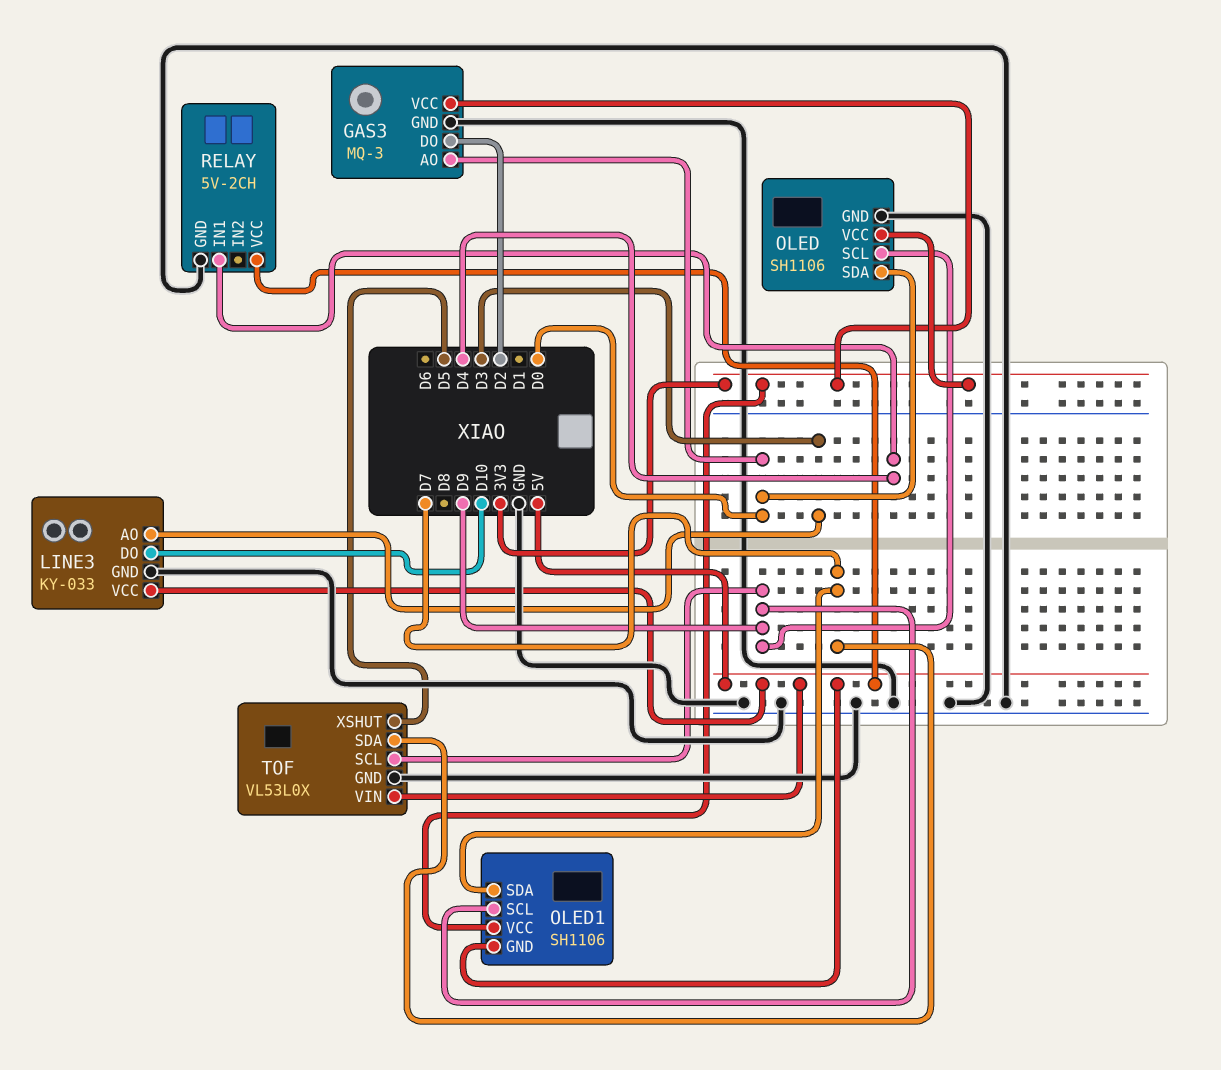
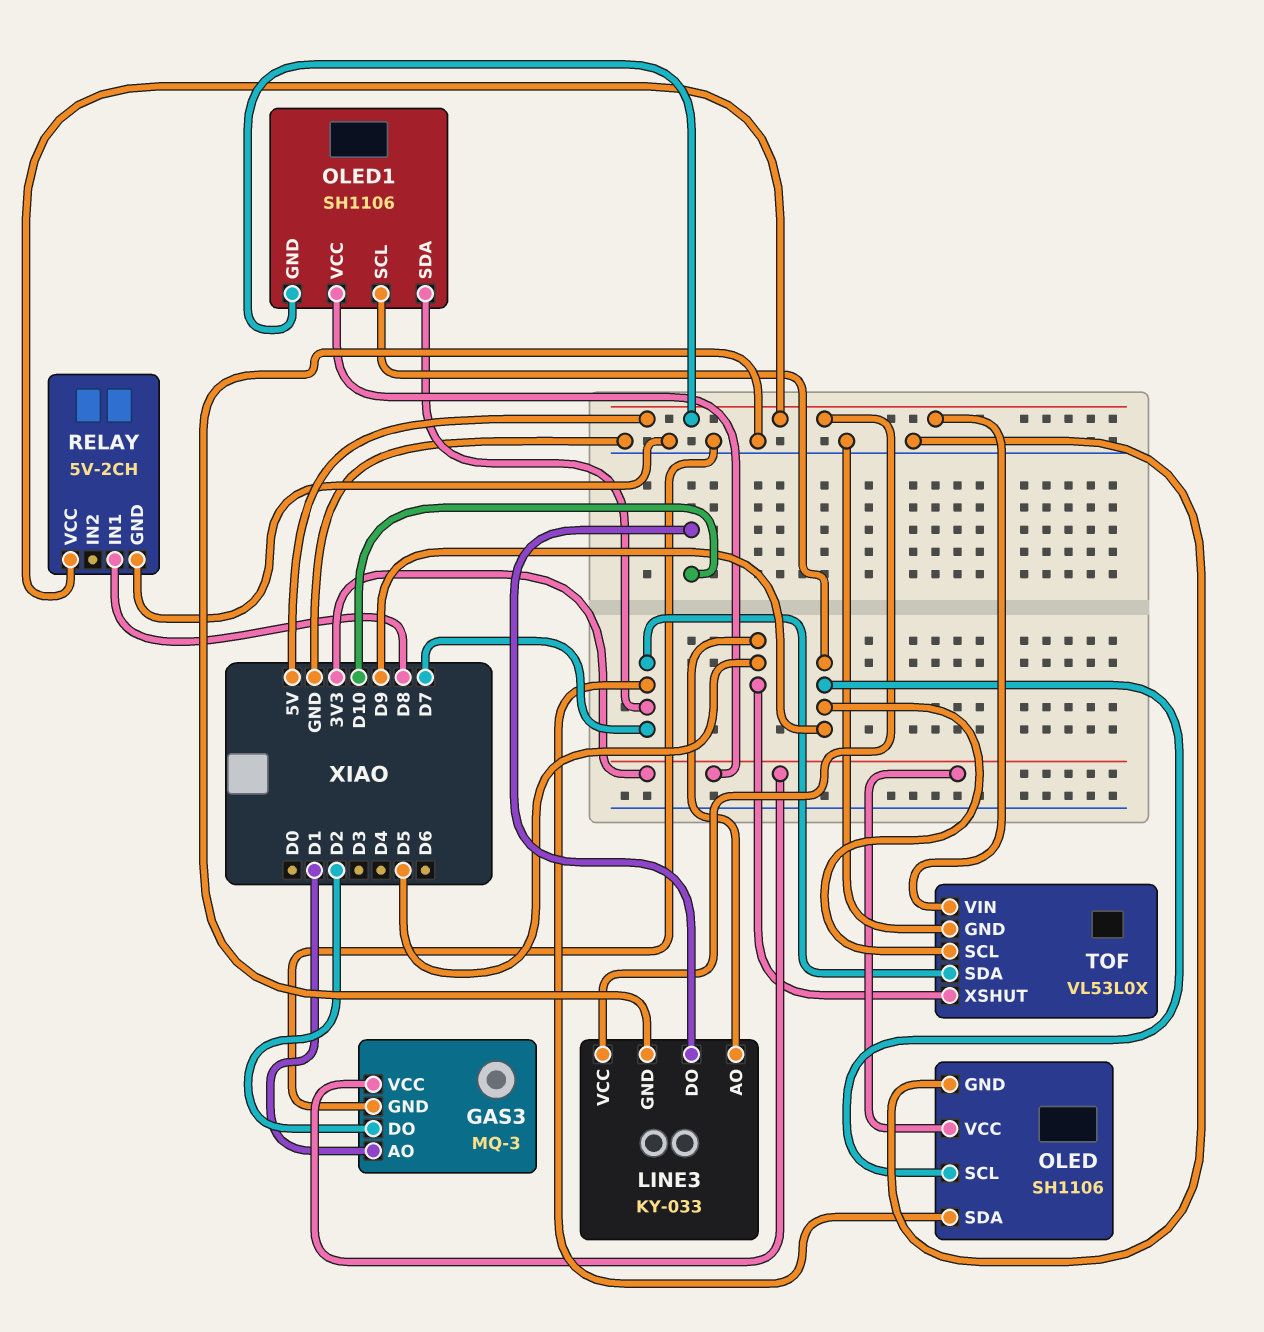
GAS3 pin AO: D0 -> D1
LINE3 pin AO: D3 -> D5
OLED pin SDA: D0 -> D7
RELAY pin IN1: D4 -> D8

